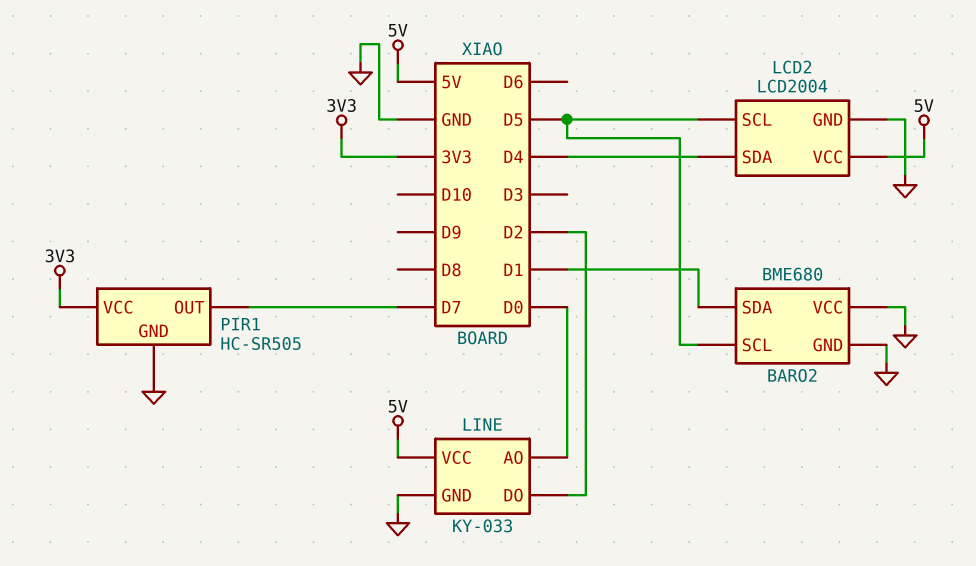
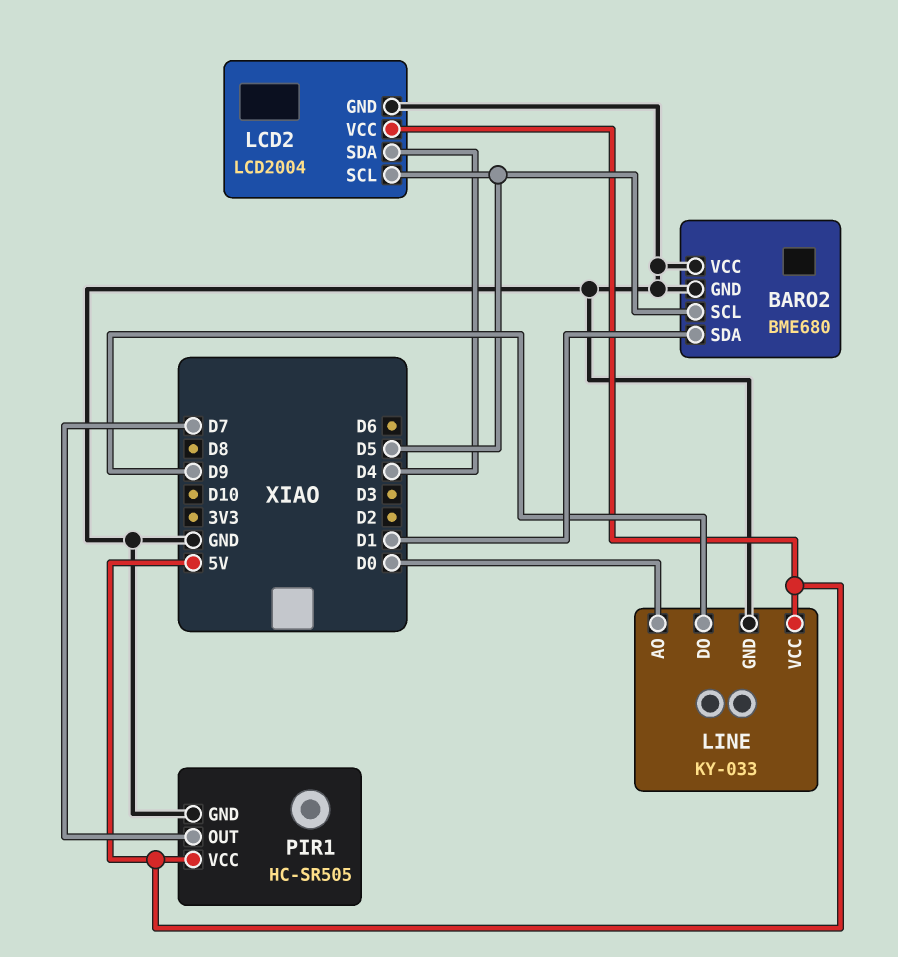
LINE pin DO: D2 -> D9
PIR1 pin VCC: 3V3 -> 5V

